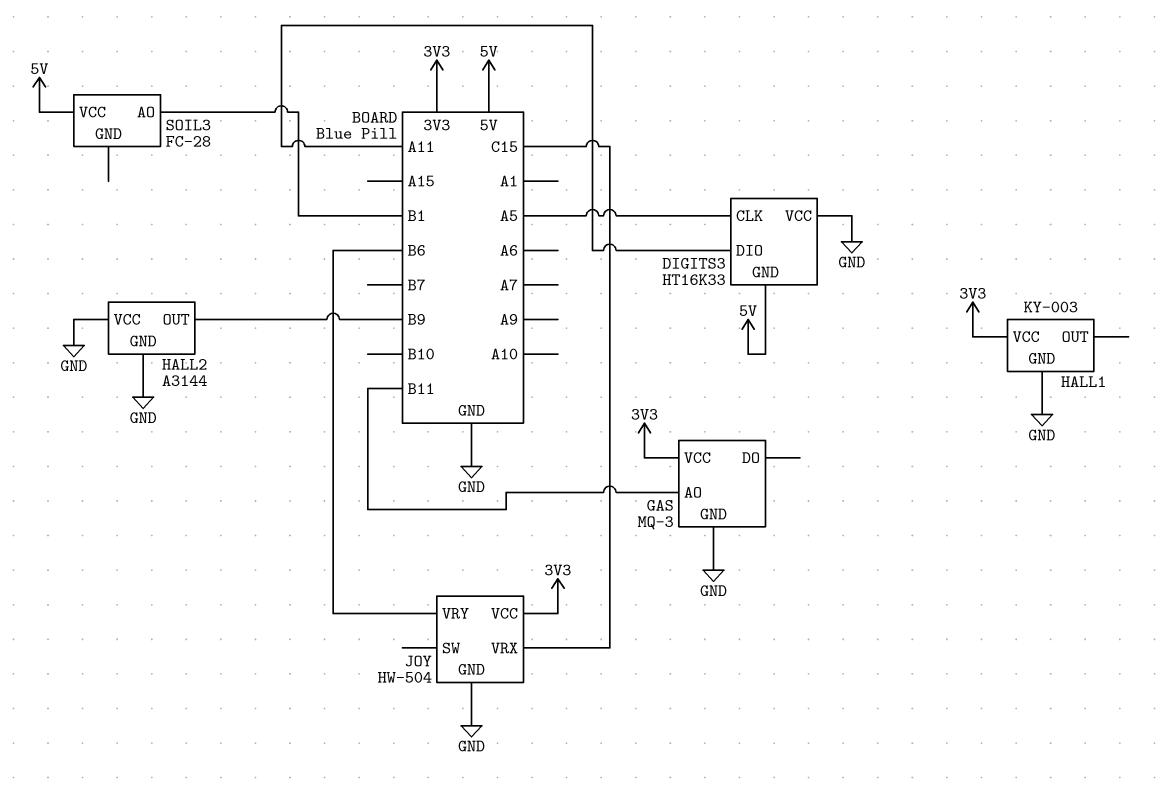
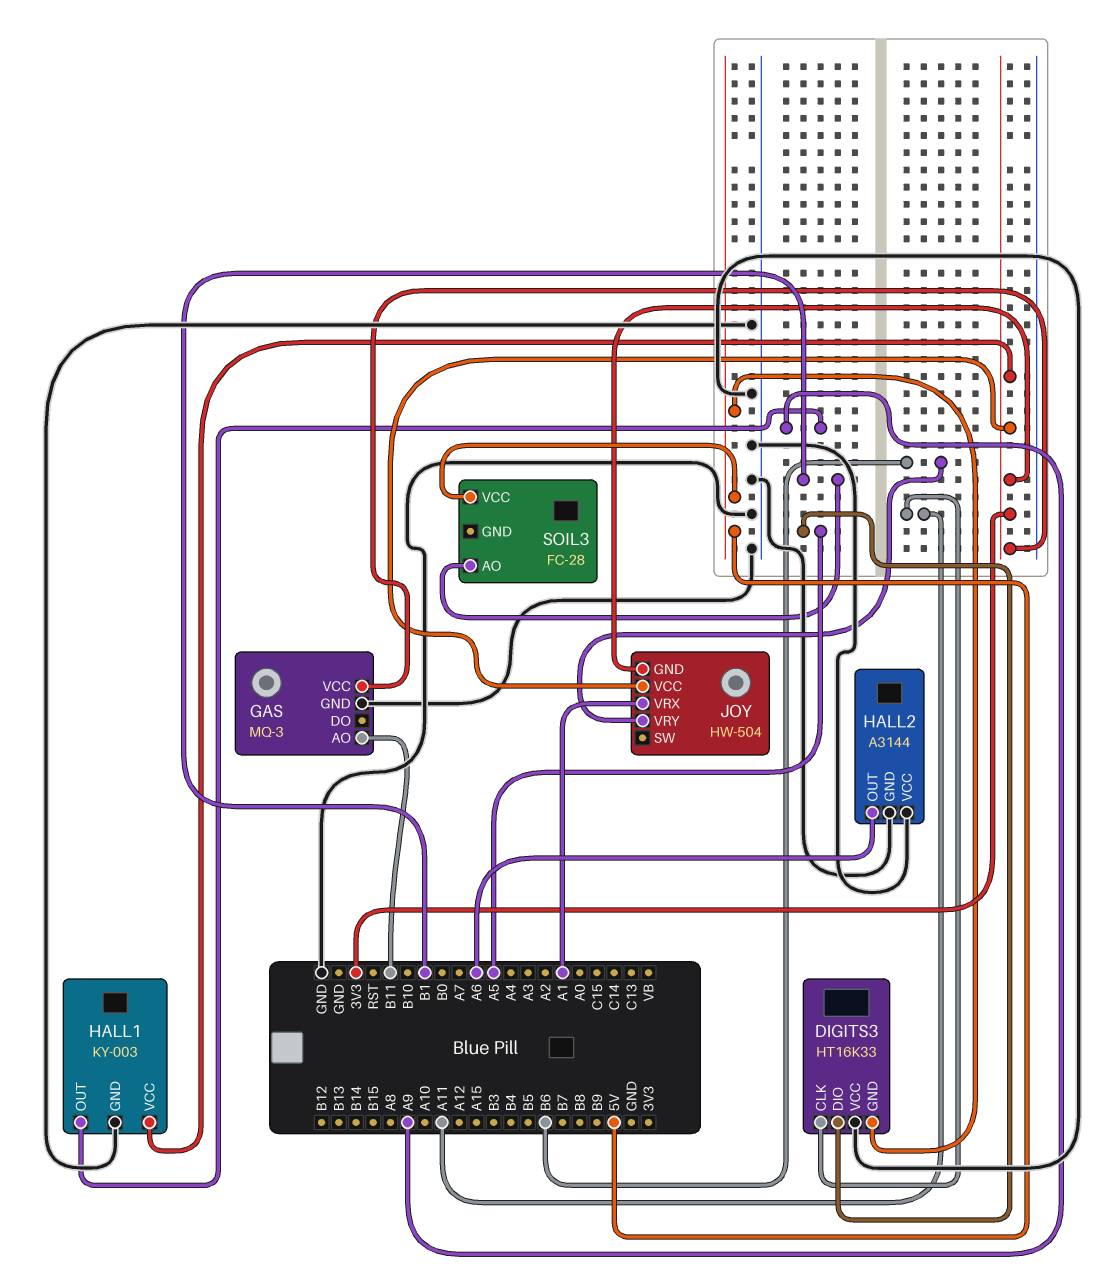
DIGITS3 pin CLK: A5 -> A11
DIGITS3 pin DIO: A11 -> A5
HALL1 pin OUT: none -> A9
HALL2 pin OUT: B9 -> A6
JOY pin GND: GND -> 3V3
JOY pin VRX: C15 -> A1

